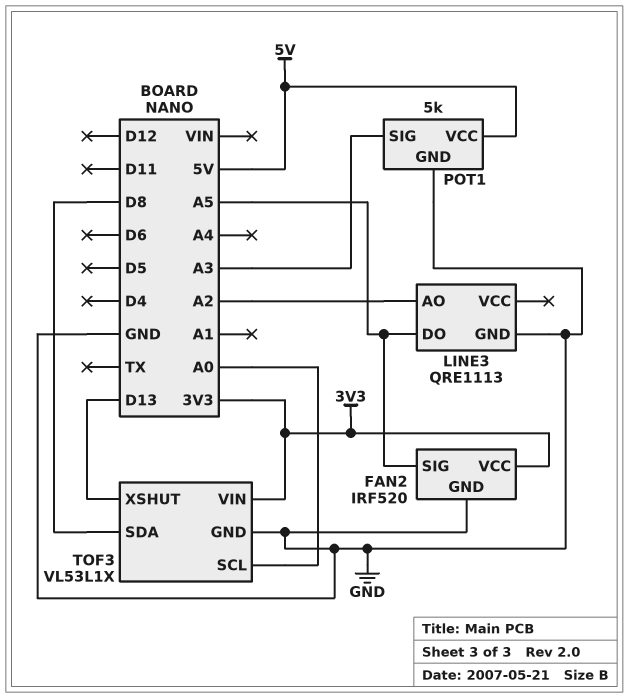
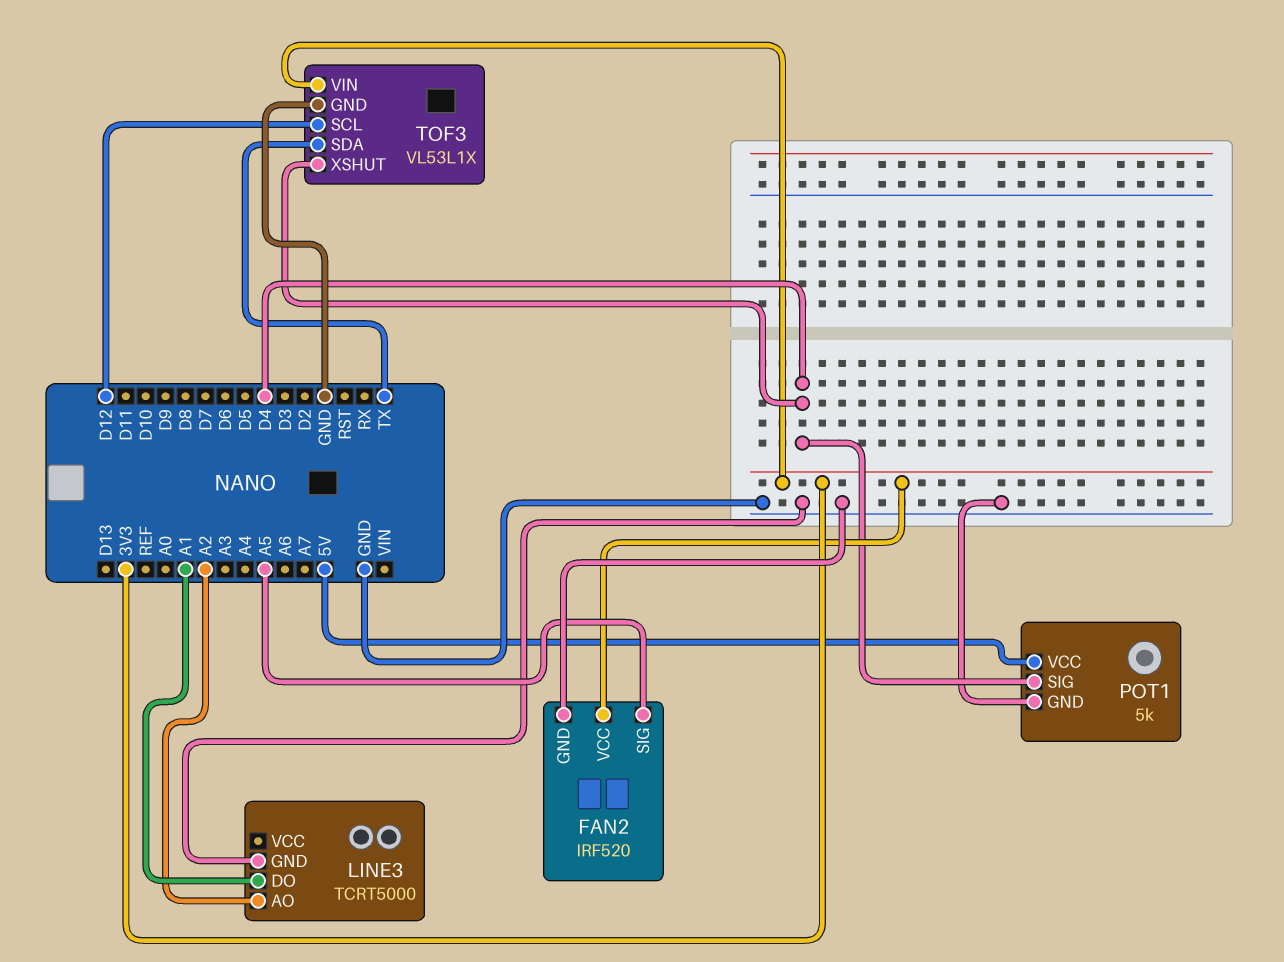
LINE3: QRE1113 -> TCRT5000
LINE3 pin DO: A5 -> A1
POT1 pin SIG: A3 -> D4
TOF3 pin SCL: A0 -> D12
TOF3 pin SDA: D8 -> TX
TOF3 pin XSHUT: D13 -> D4

